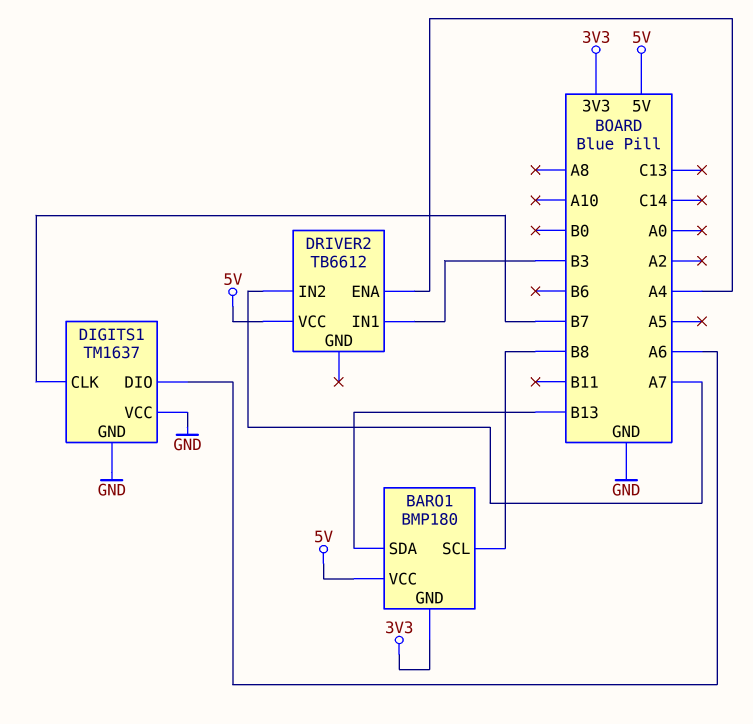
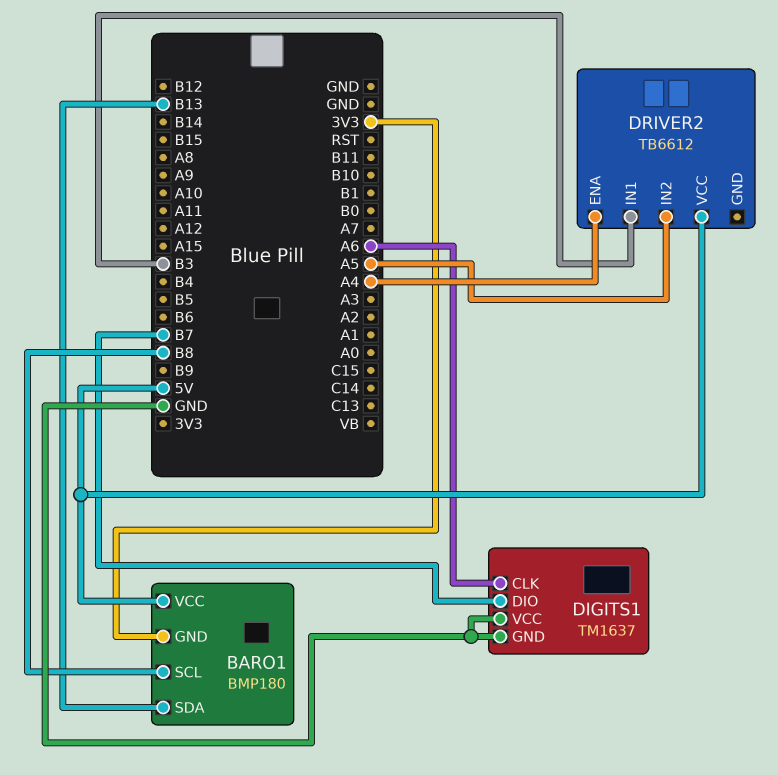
DIGITS1 pin CLK: B7 -> A6
DIGITS1 pin DIO: A6 -> B7
DRIVER2 pin IN2: A7 -> A5

